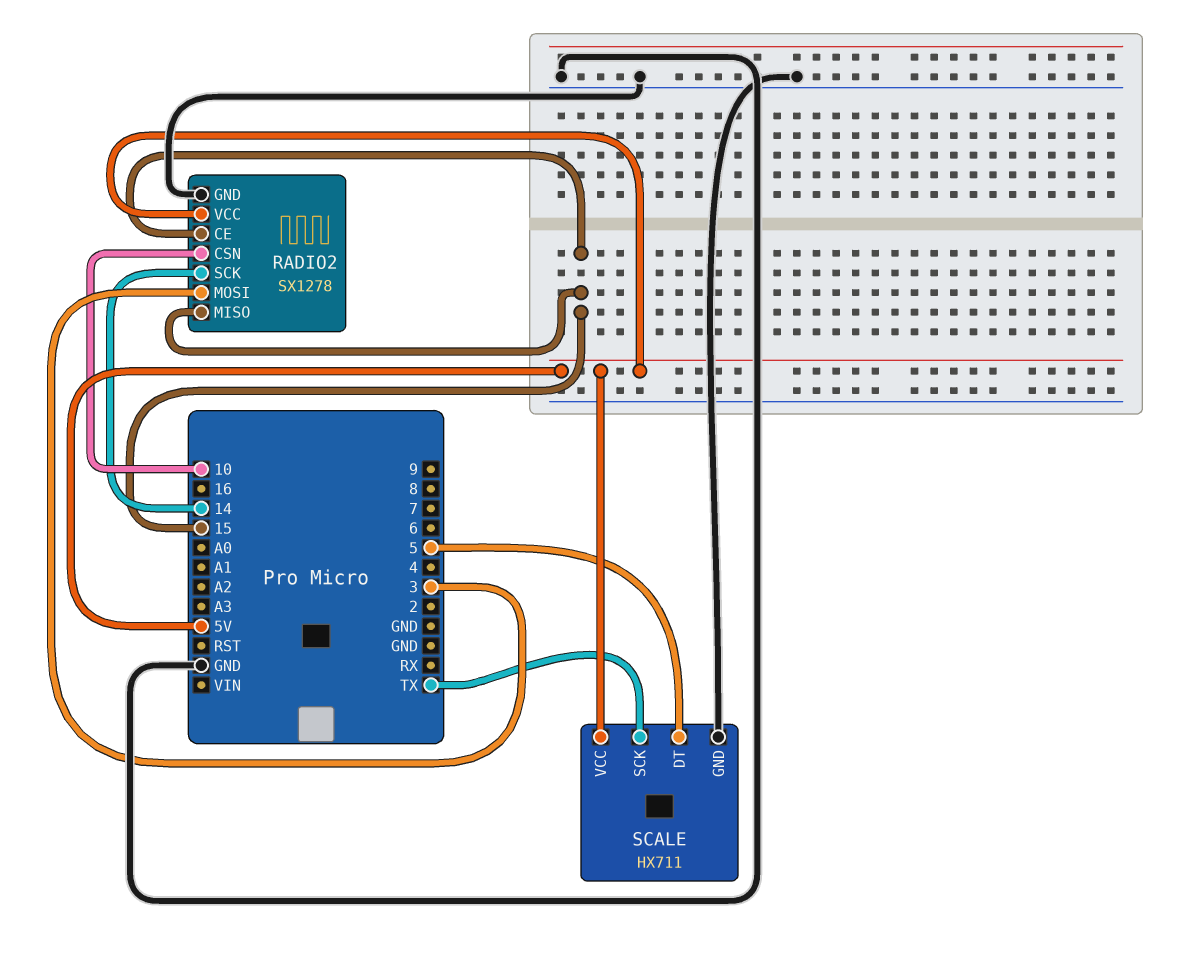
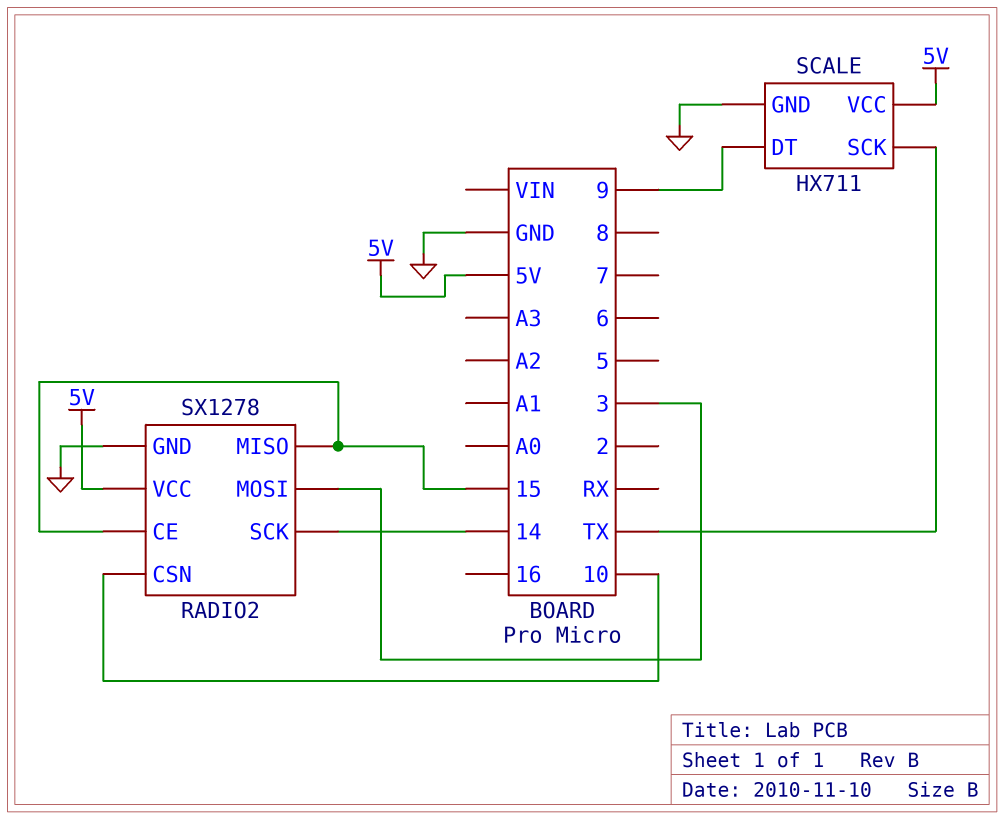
SCALE pin DT: 5 -> 9

